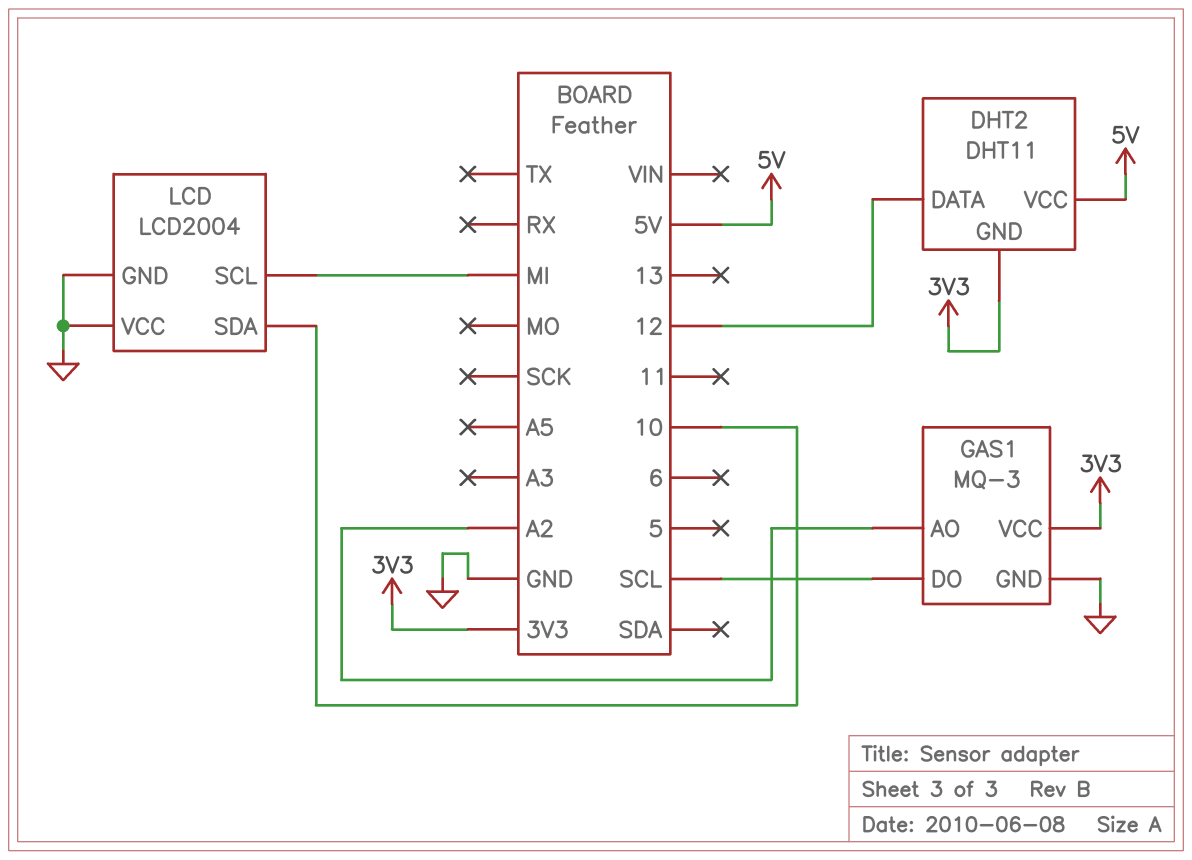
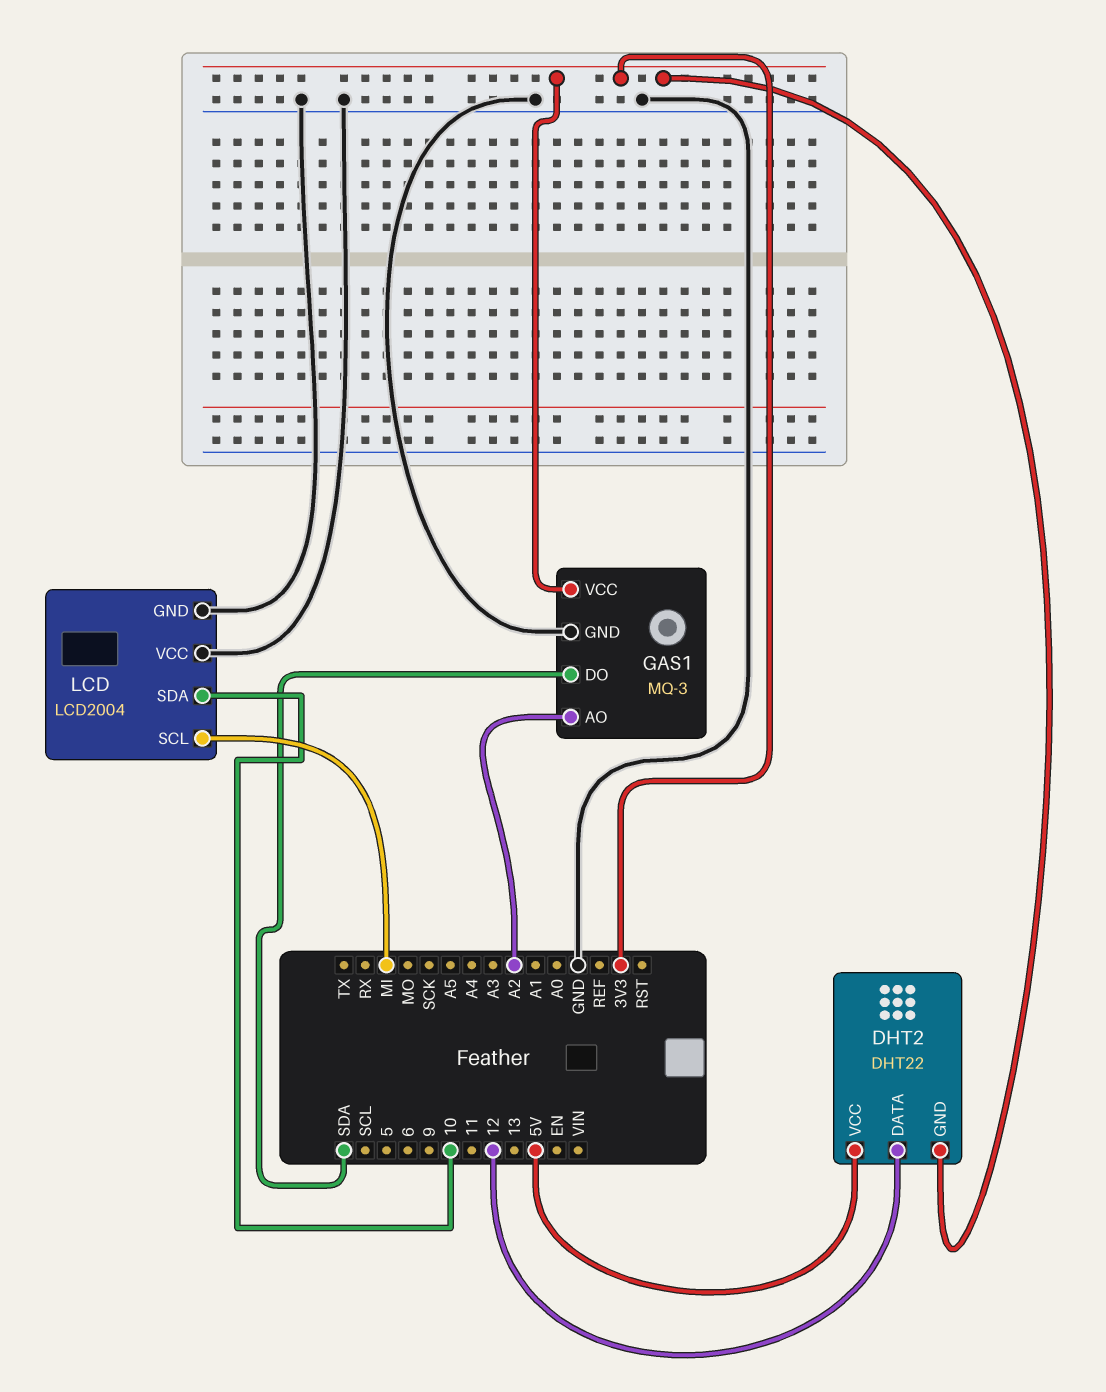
DHT2: DHT11 -> DHT22
GAS1 pin DO: SCL -> SDA

